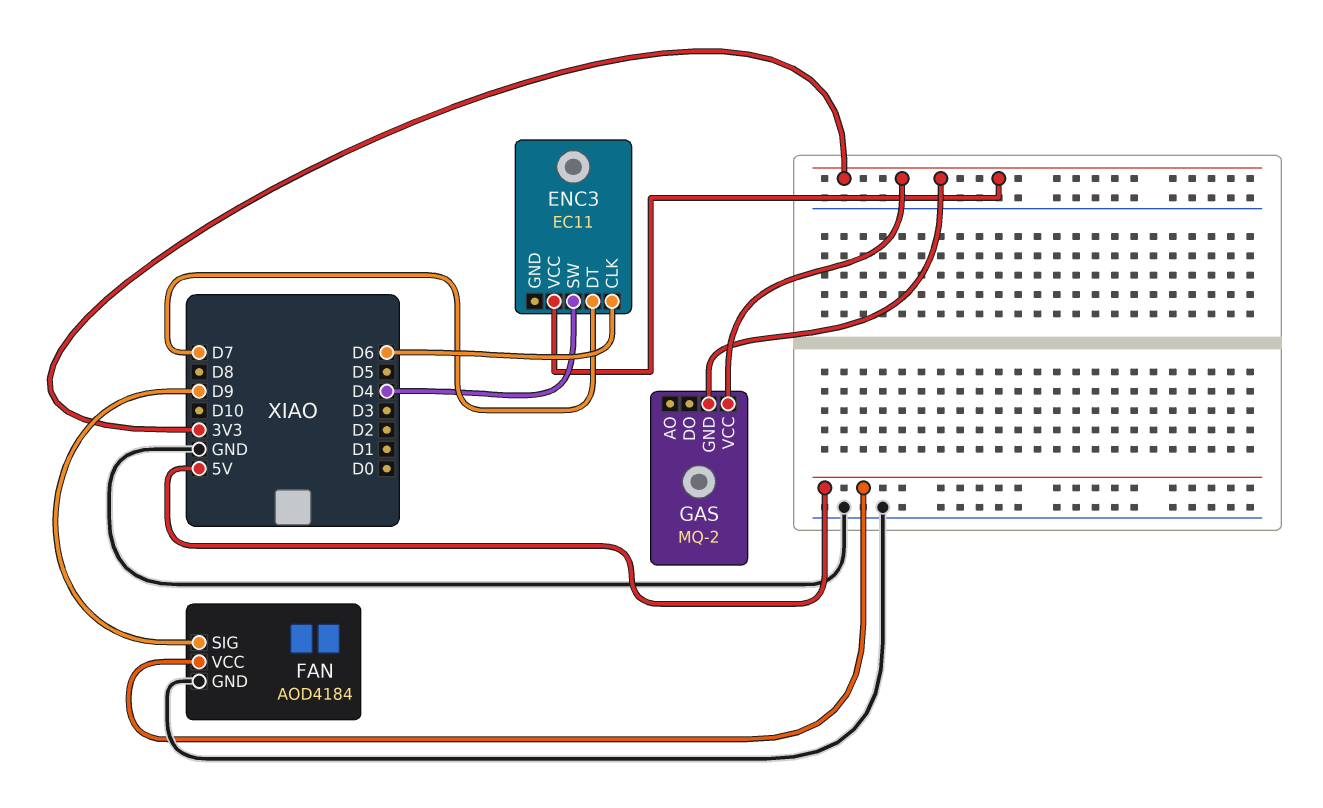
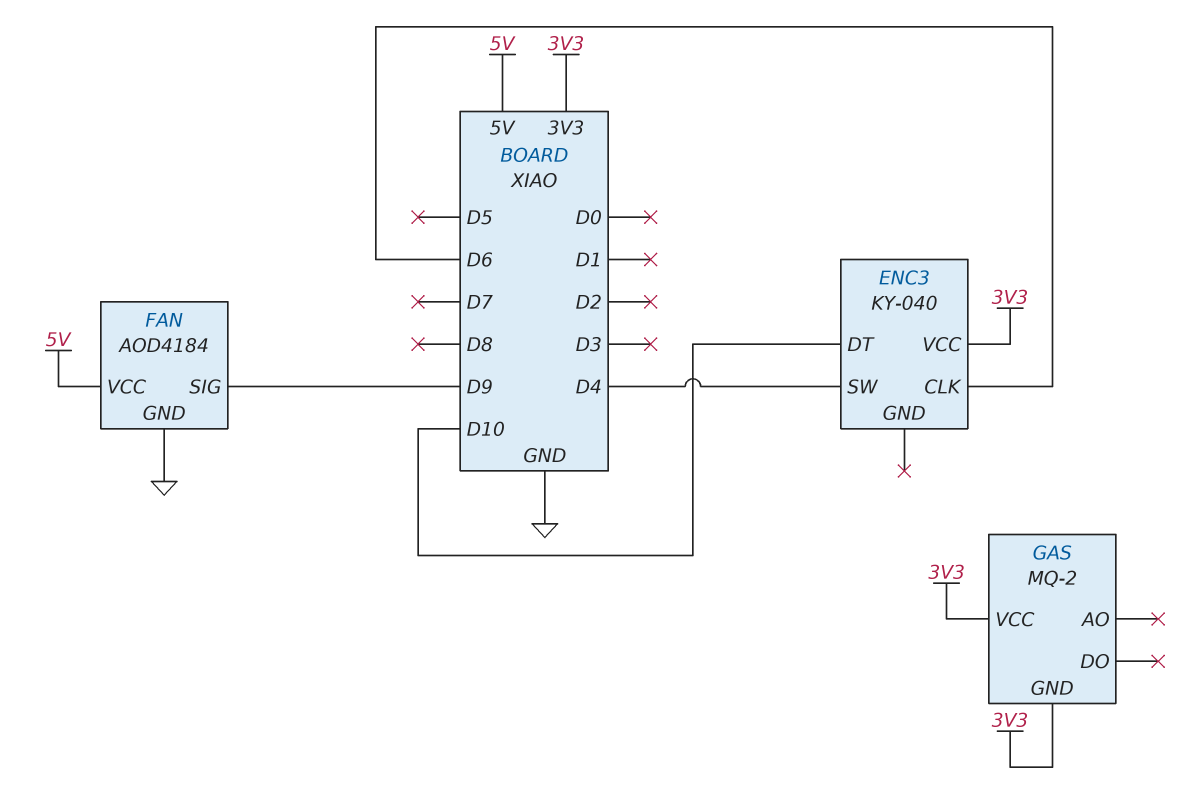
ENC3: EC11 -> KY-040
ENC3 pin DT: D7 -> D10

